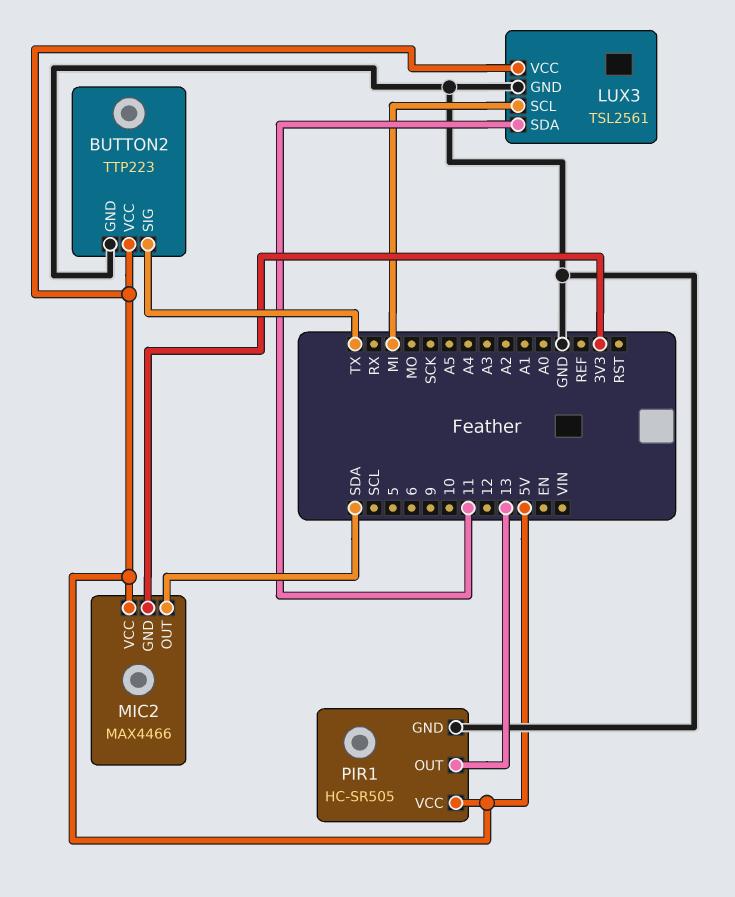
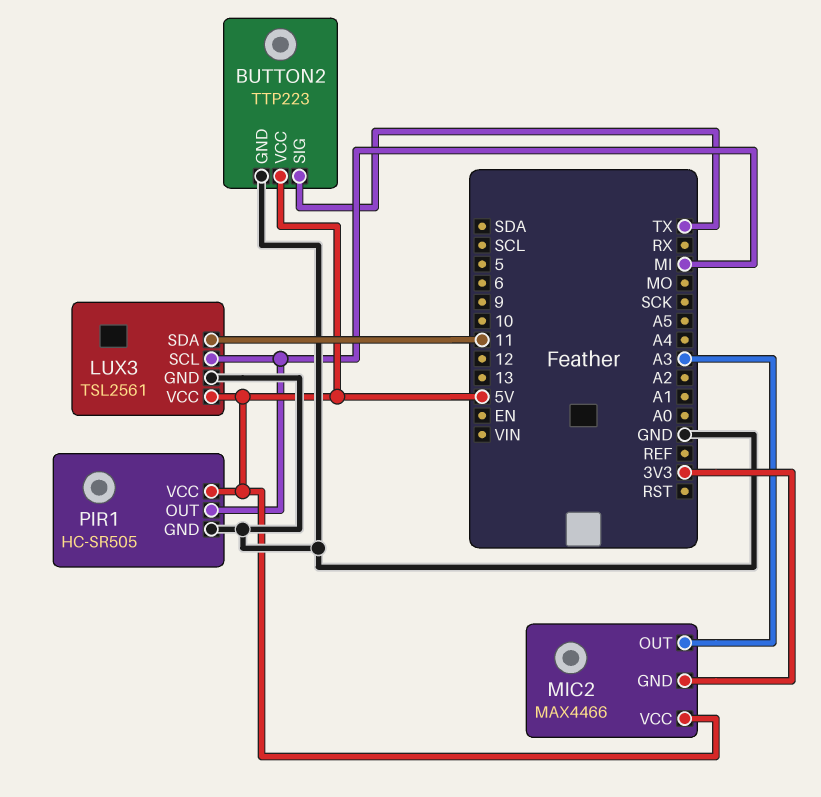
MIC2 pin OUT: SDA -> A3
PIR1 pin OUT: 13 -> MI

